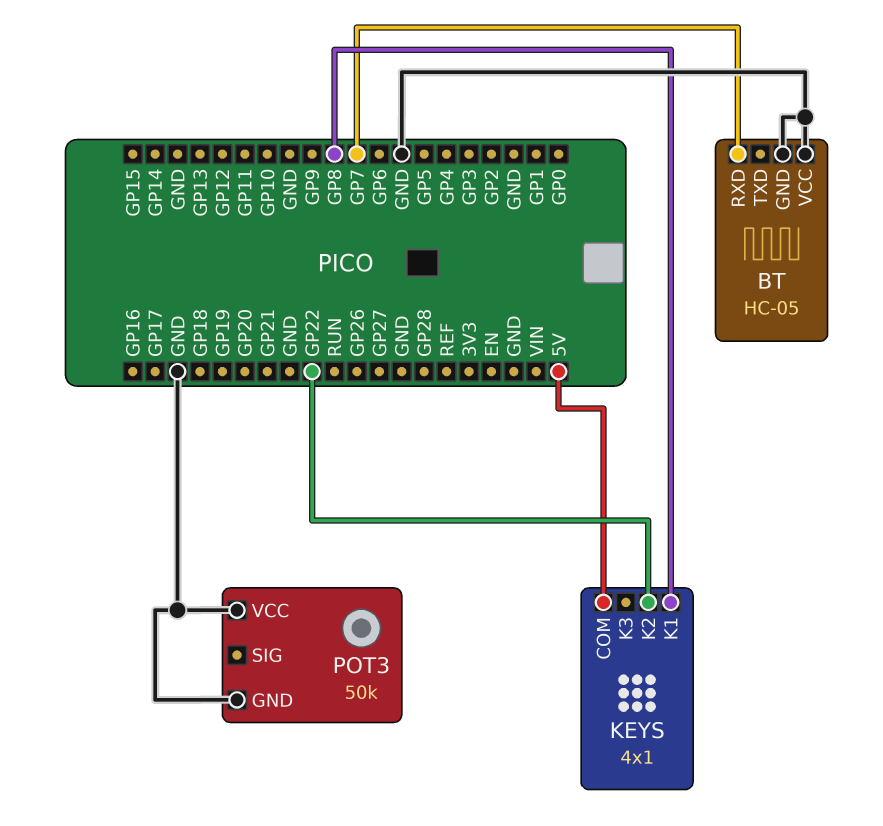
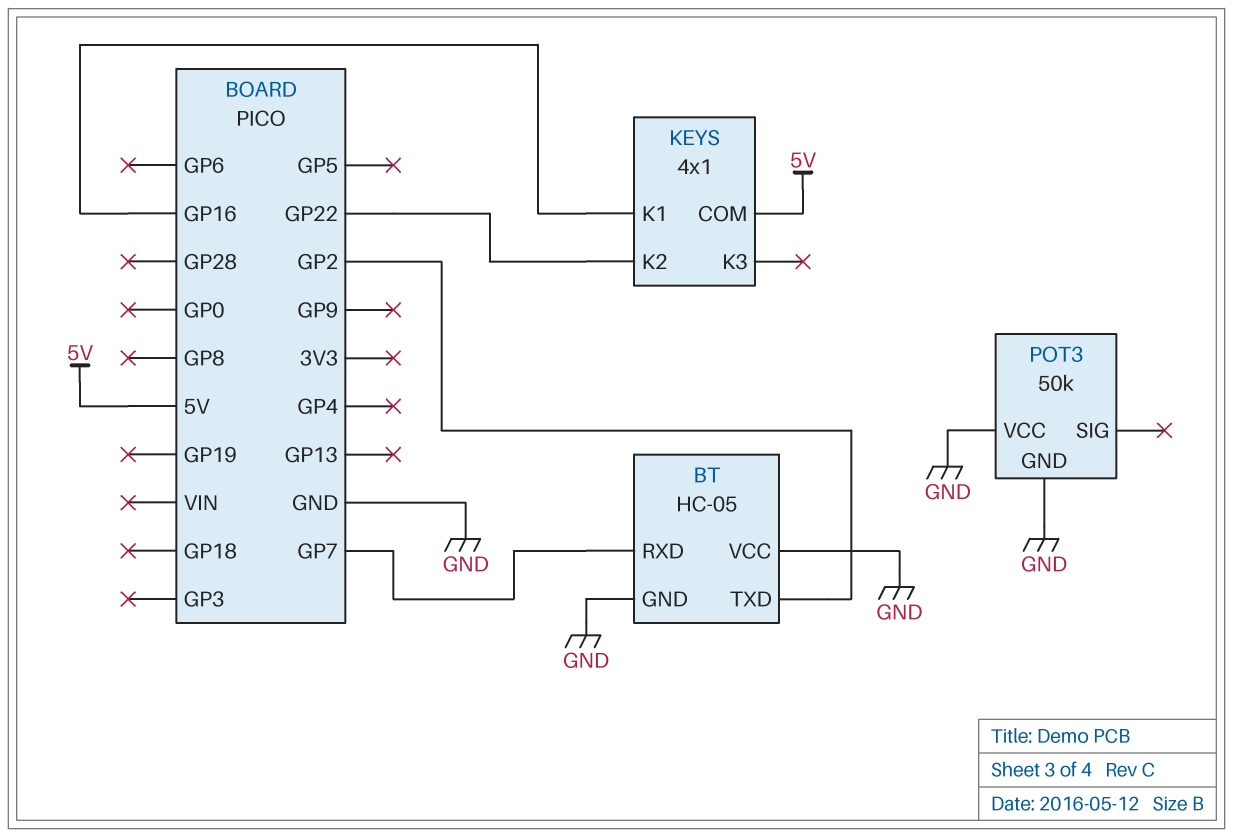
BT pin TXD: none -> GP2
KEYS pin K1: GP8 -> GP16

